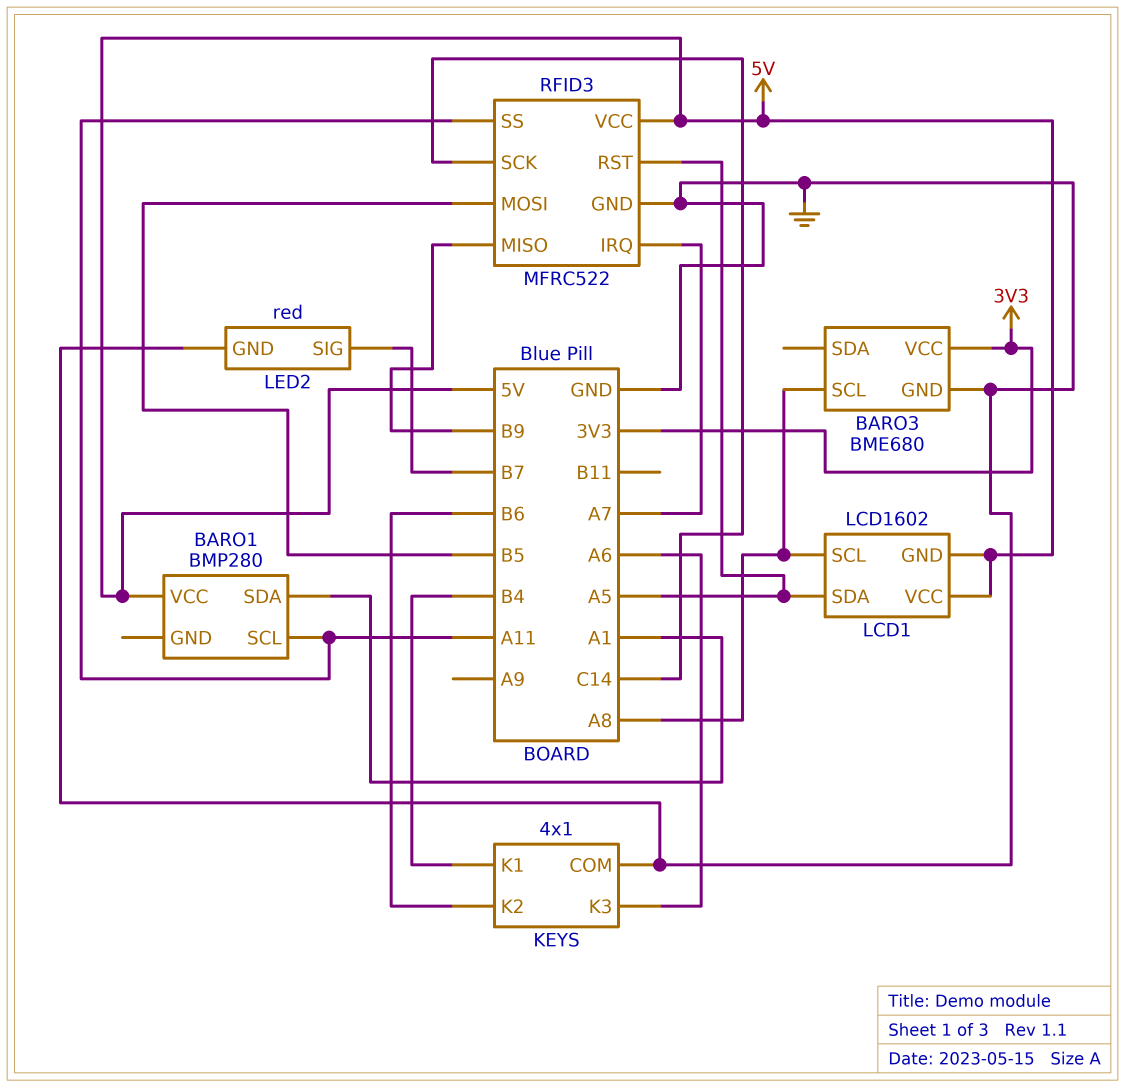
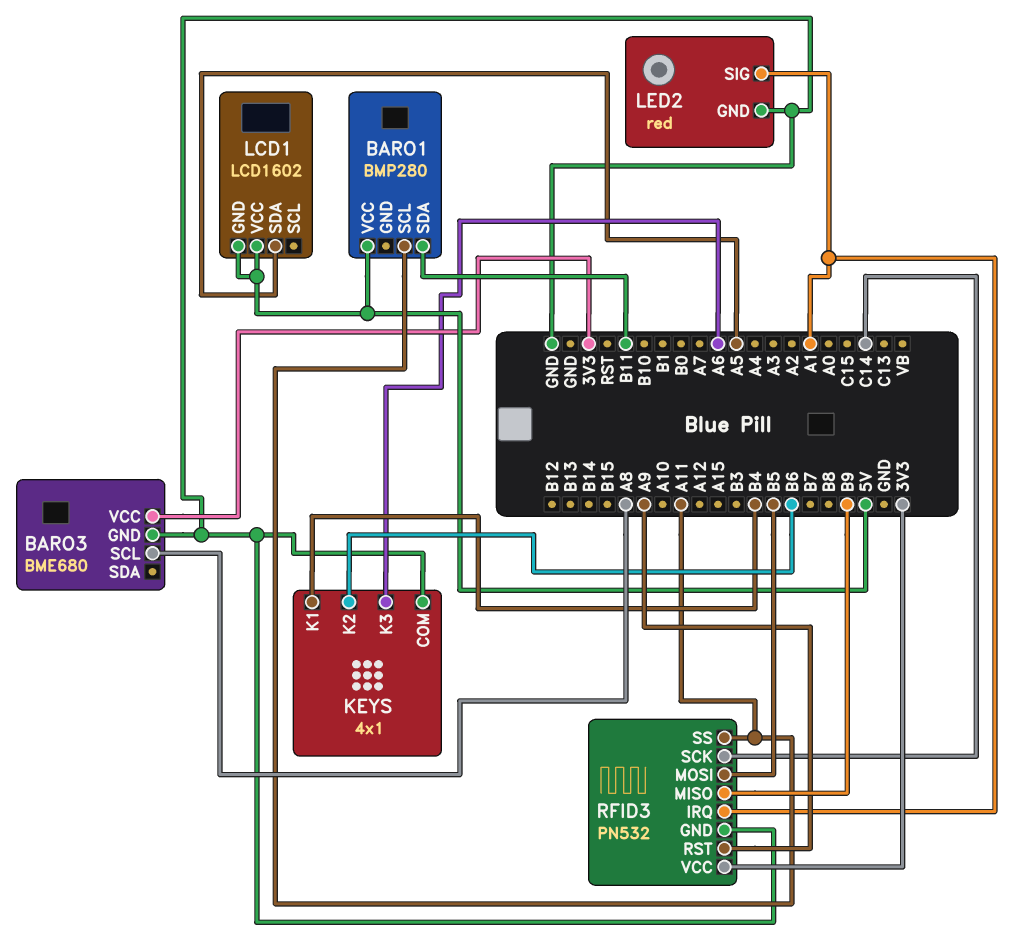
BARO1 pin SDA: A1 -> B11
LCD1 pin SCL: A8 -> none
LED2 pin SIG: B7 -> A1
RFID3: MFRC522 -> PN532
RFID3 pin IRQ: A7 -> A1
RFID3 pin RST: A5 -> A9
RFID3 pin VCC: 5V -> 3V3

